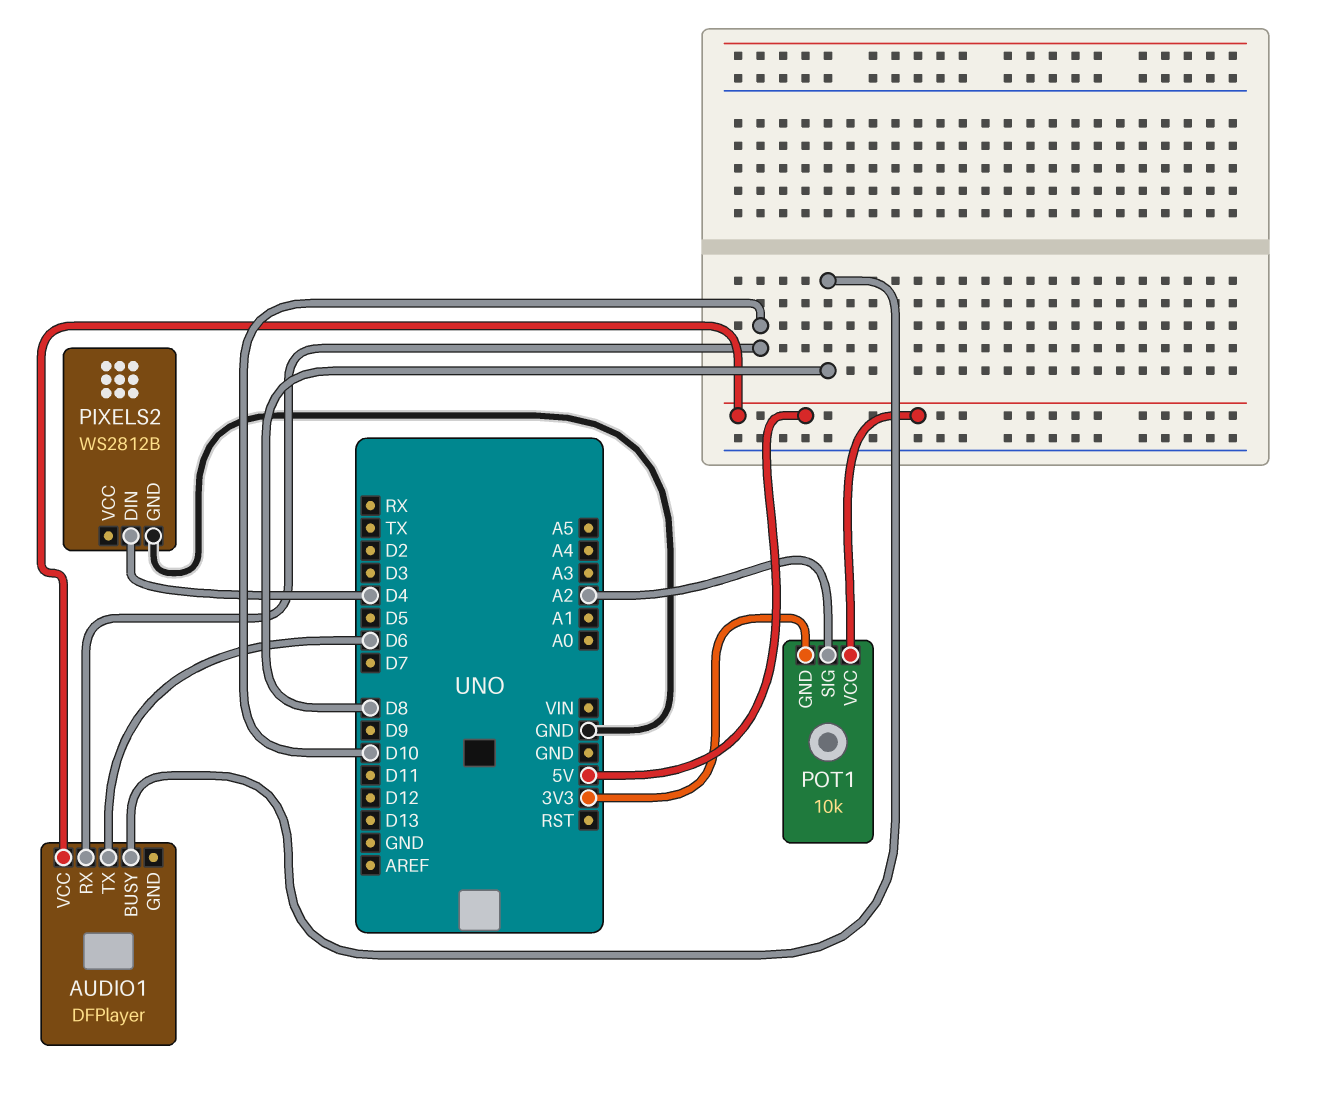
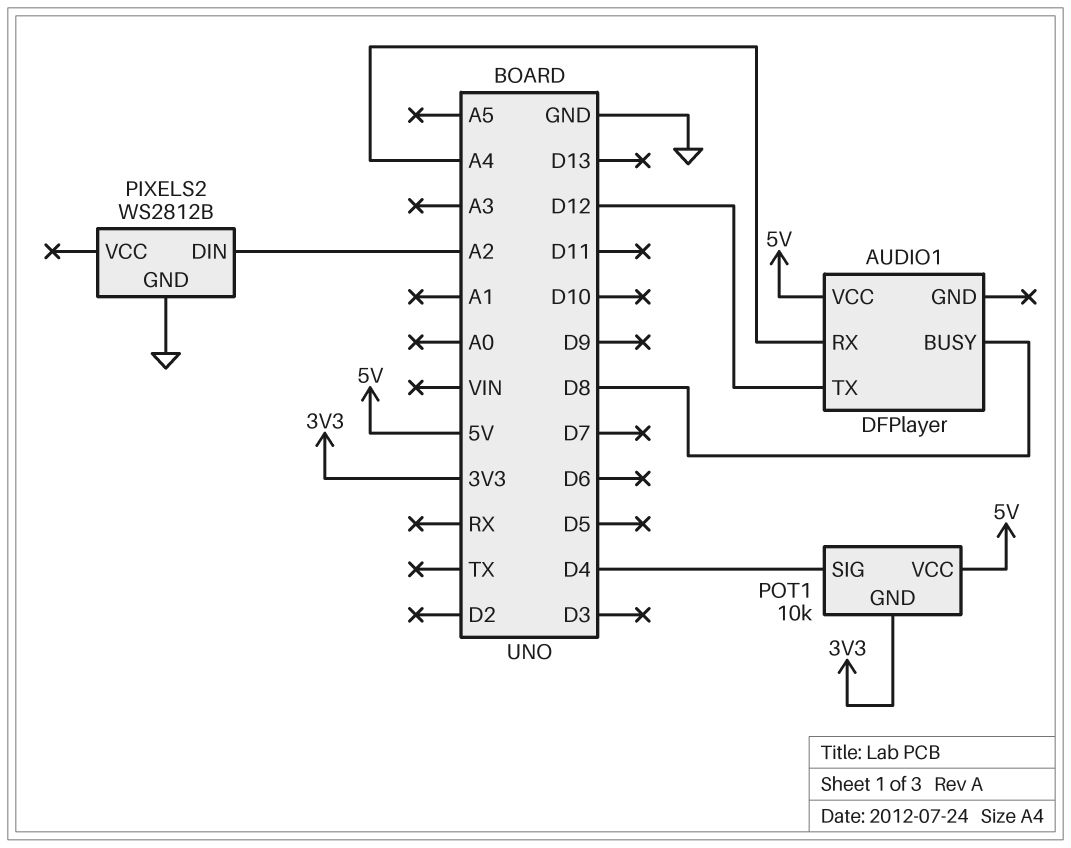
AUDIO1 pin RX: D10 -> A4
AUDIO1 pin TX: D6 -> D12
PIXELS2 pin DIN: D4 -> A2
POT1 pin SIG: A2 -> D4

